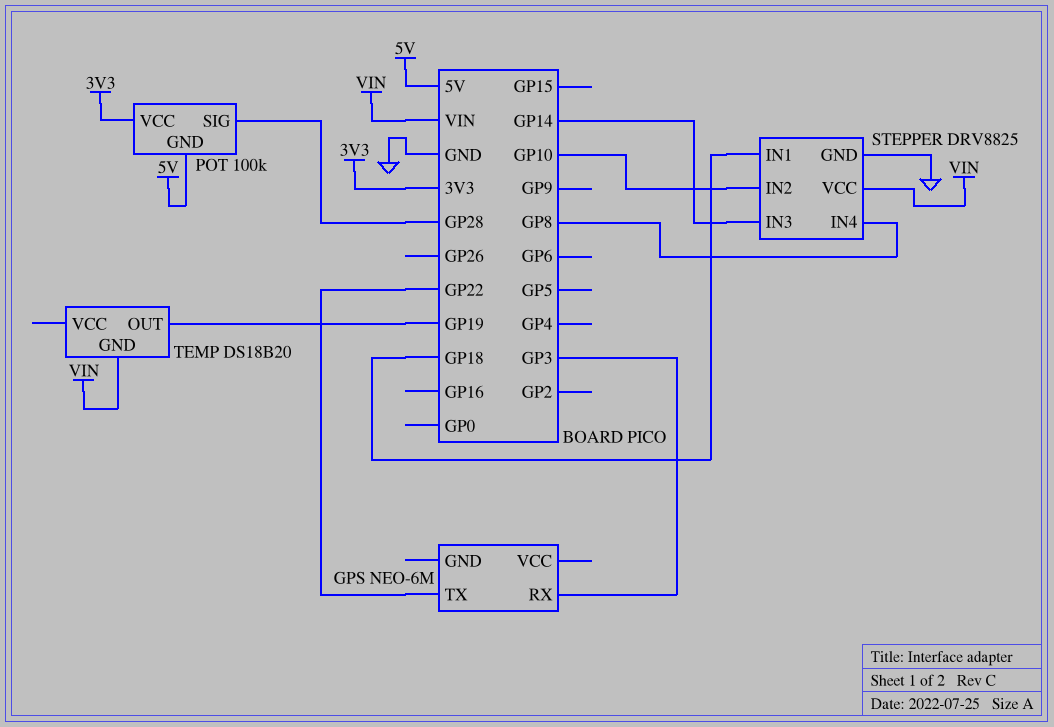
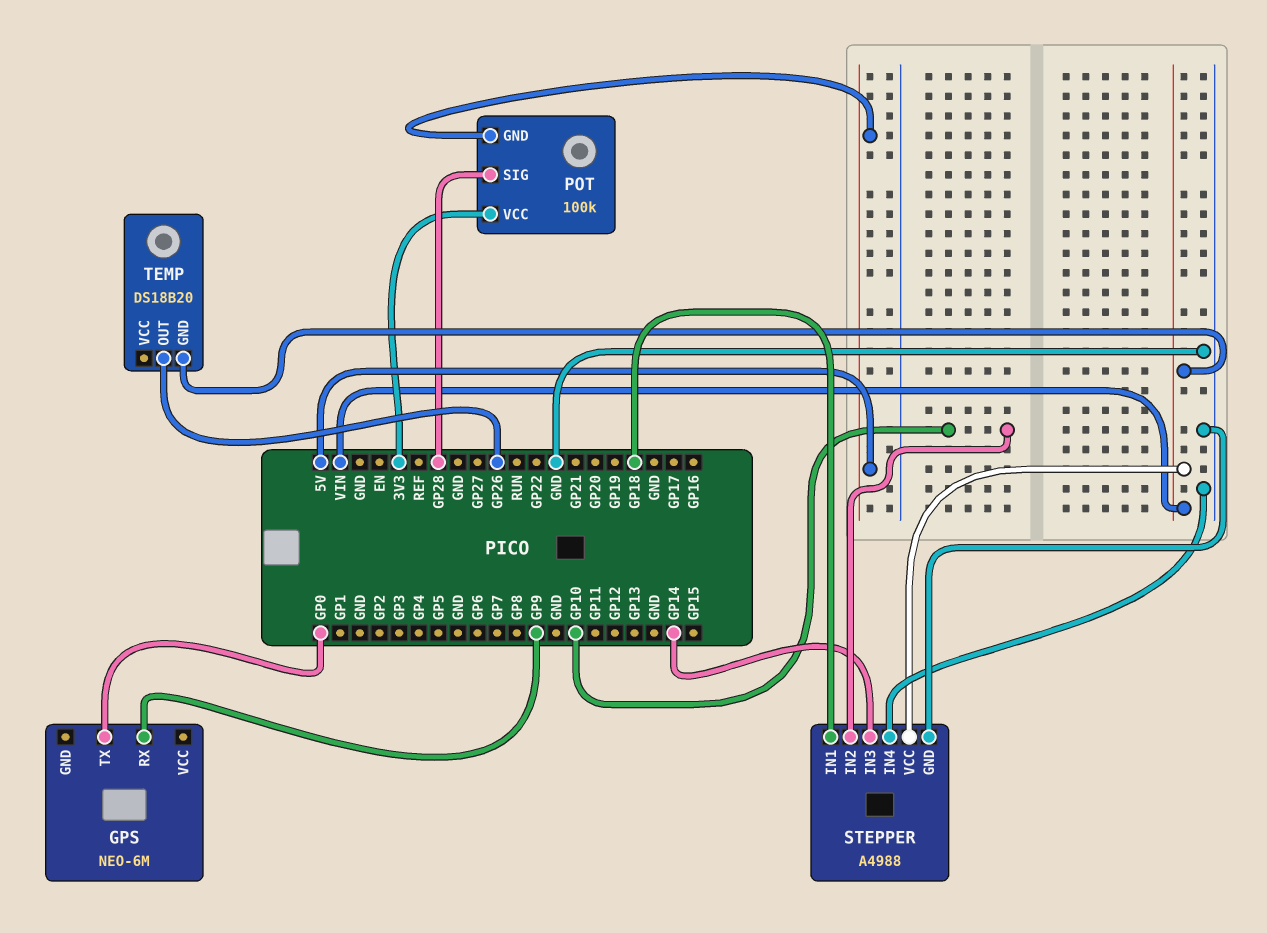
GPS pin RX: GP3 -> GP9
GPS pin TX: GP22 -> GP0
STEPPER: DRV8825 -> A4988
STEPPER pin IN4: GP8 -> GND
TEMP pin OUT: GP19 -> GP26

